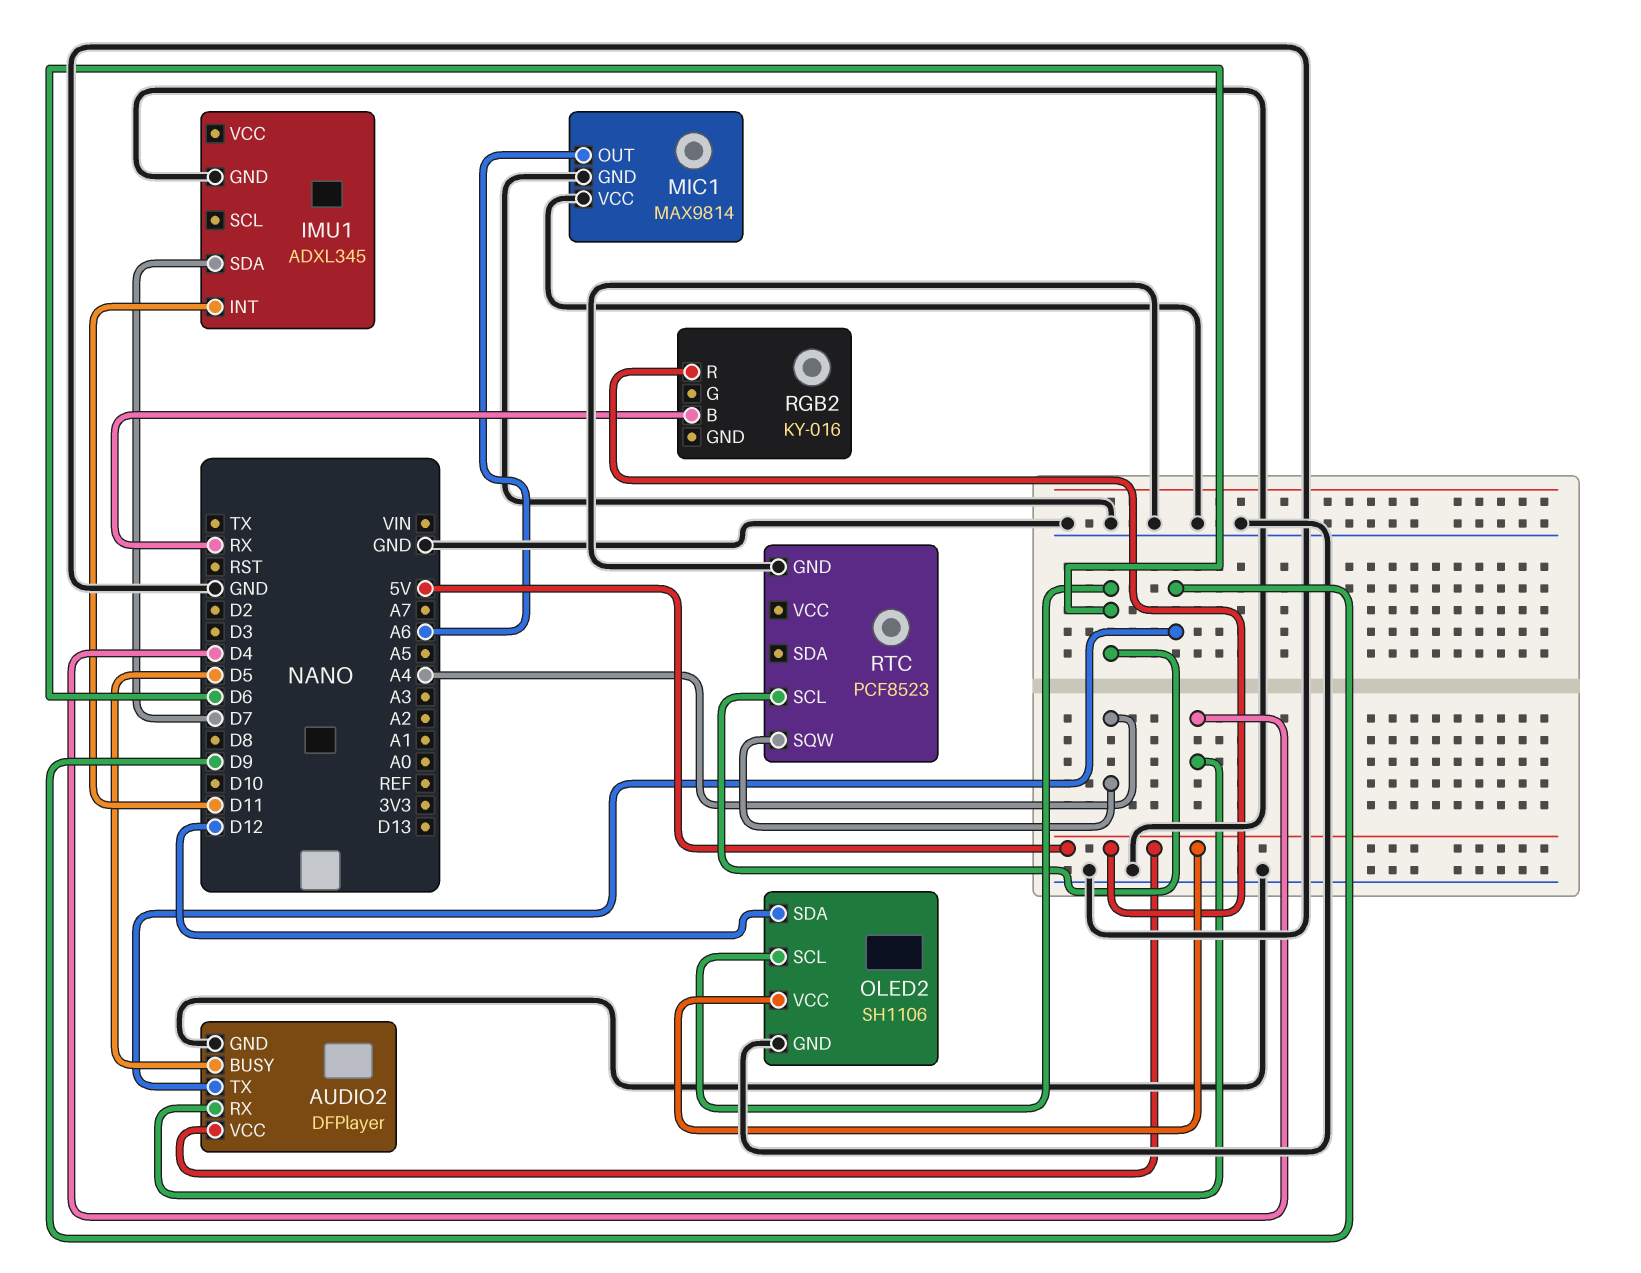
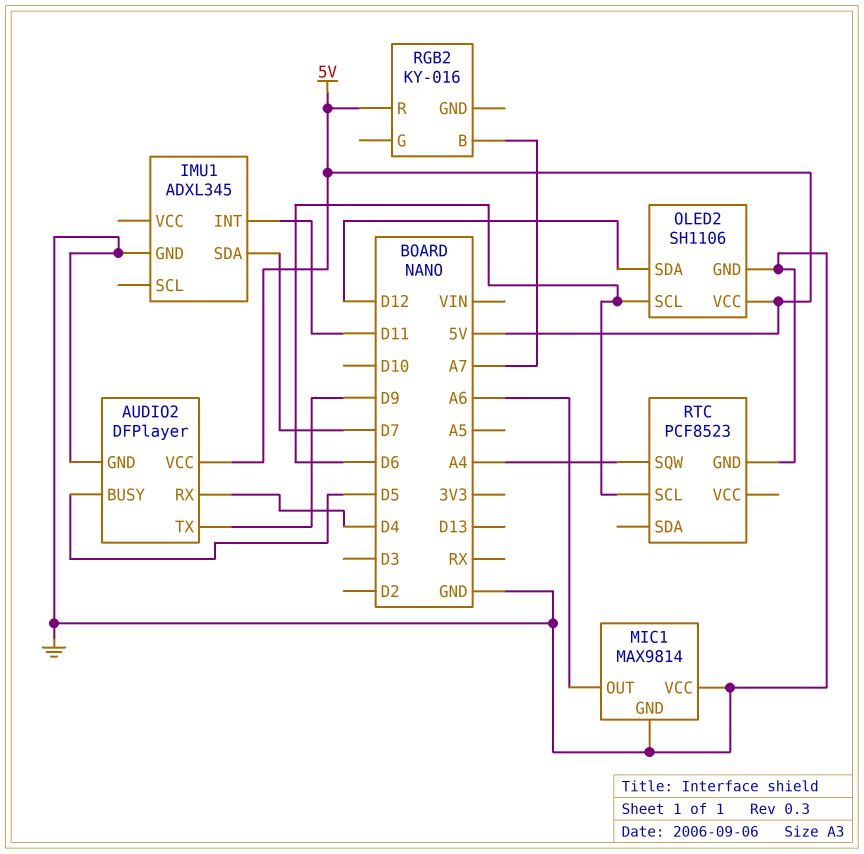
RGB2 pin B: RX -> A7

